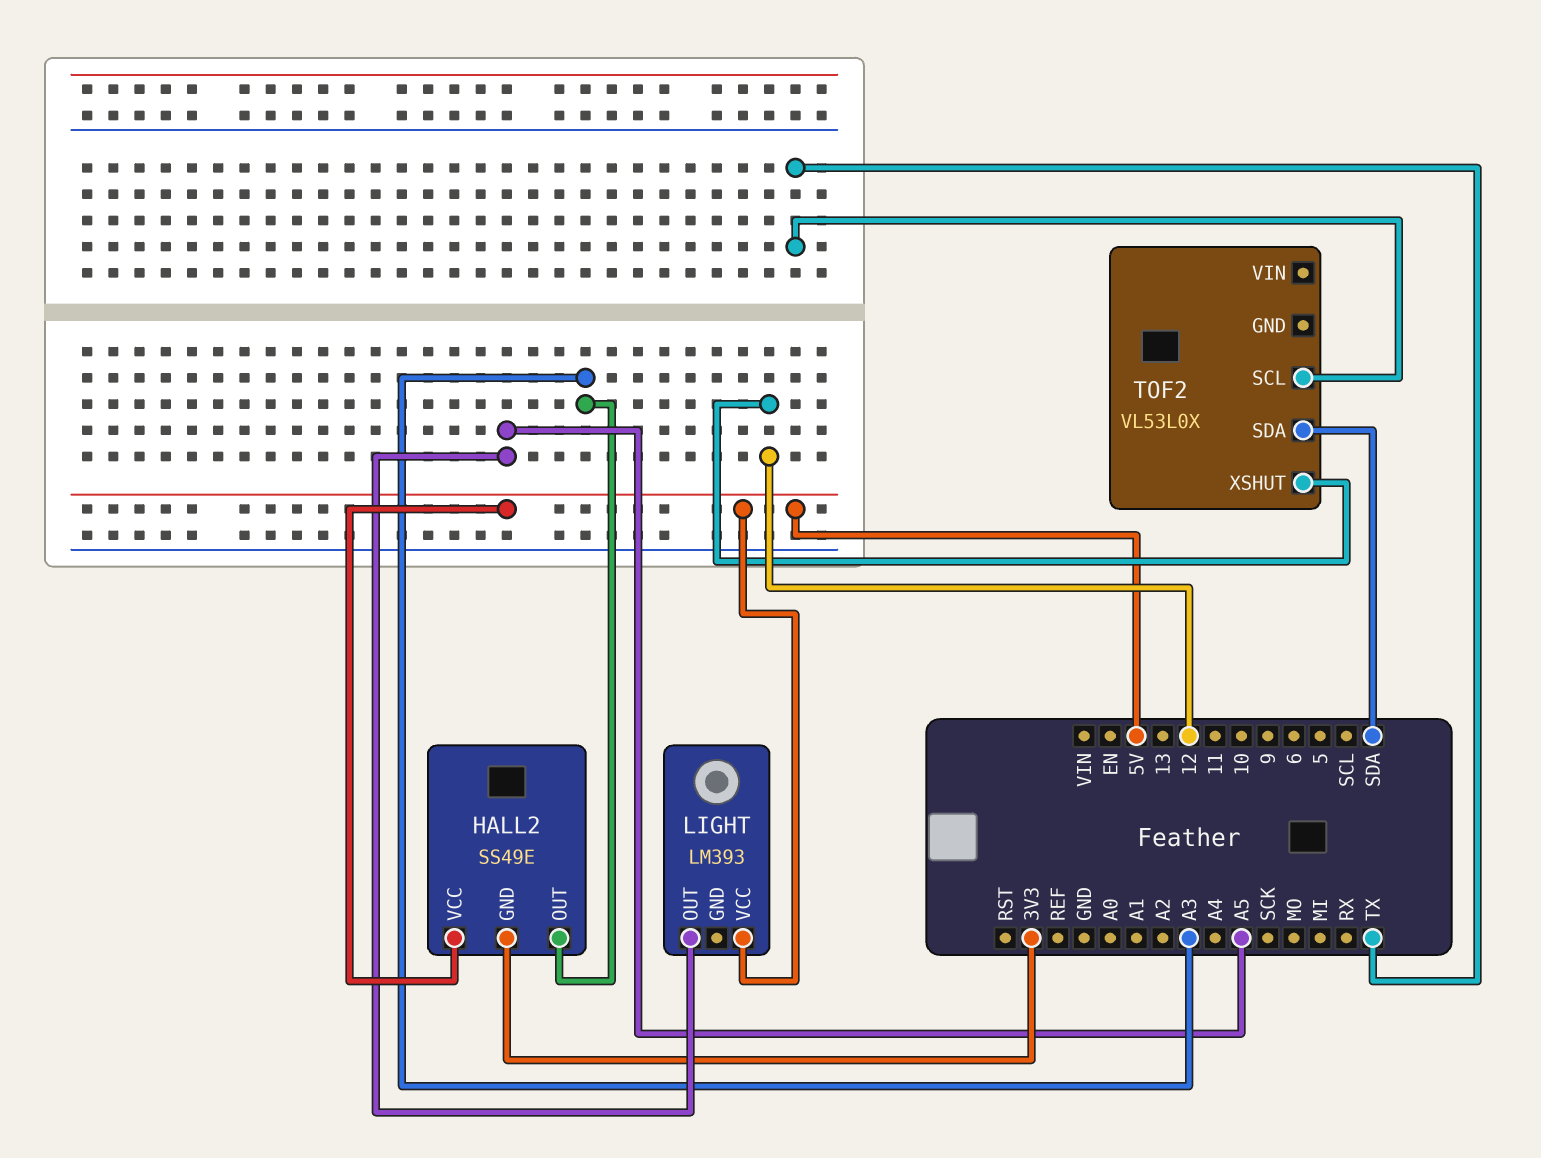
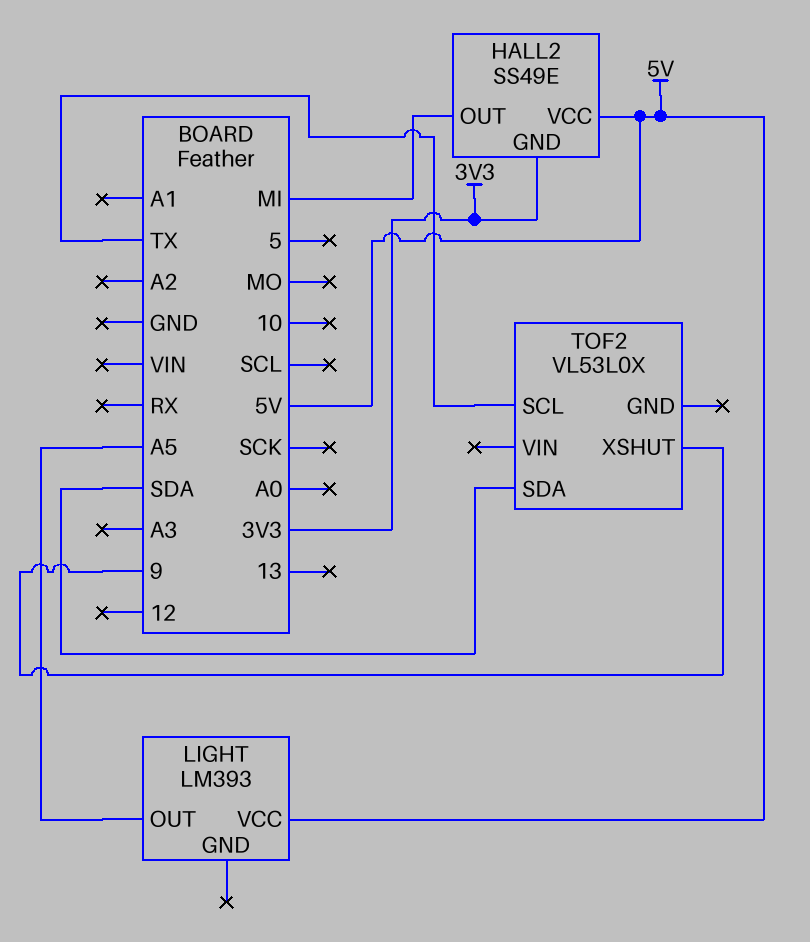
HALL2 pin OUT: A3 -> MI
TOF2 pin XSHUT: 12 -> 9

